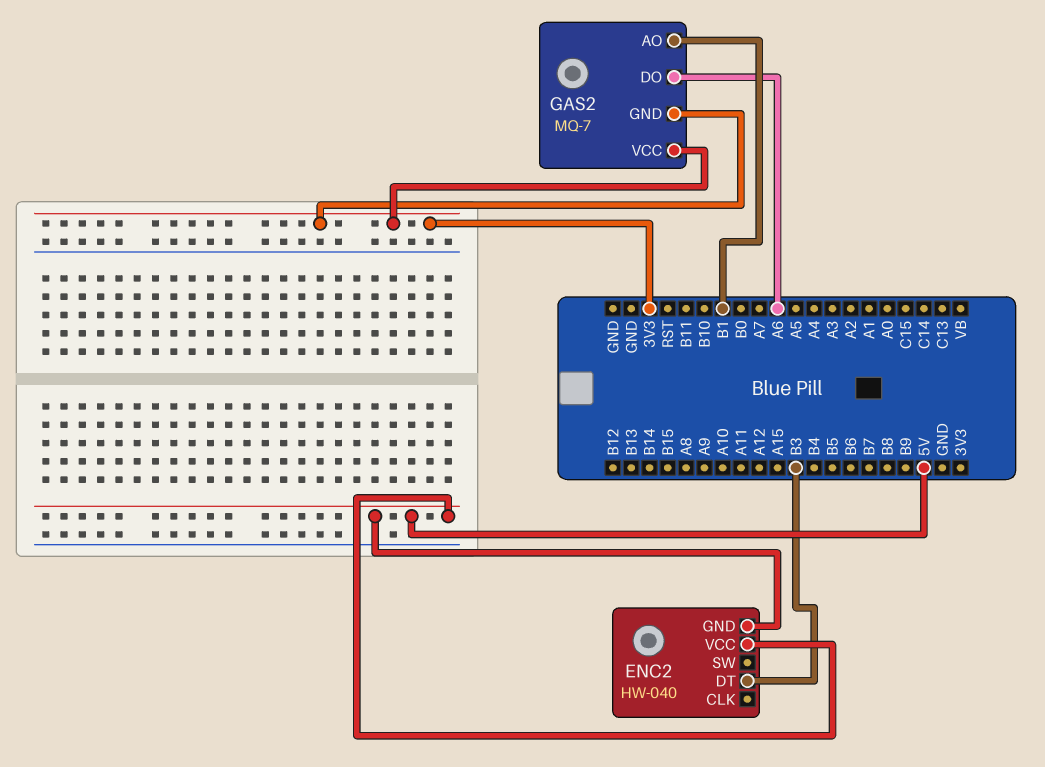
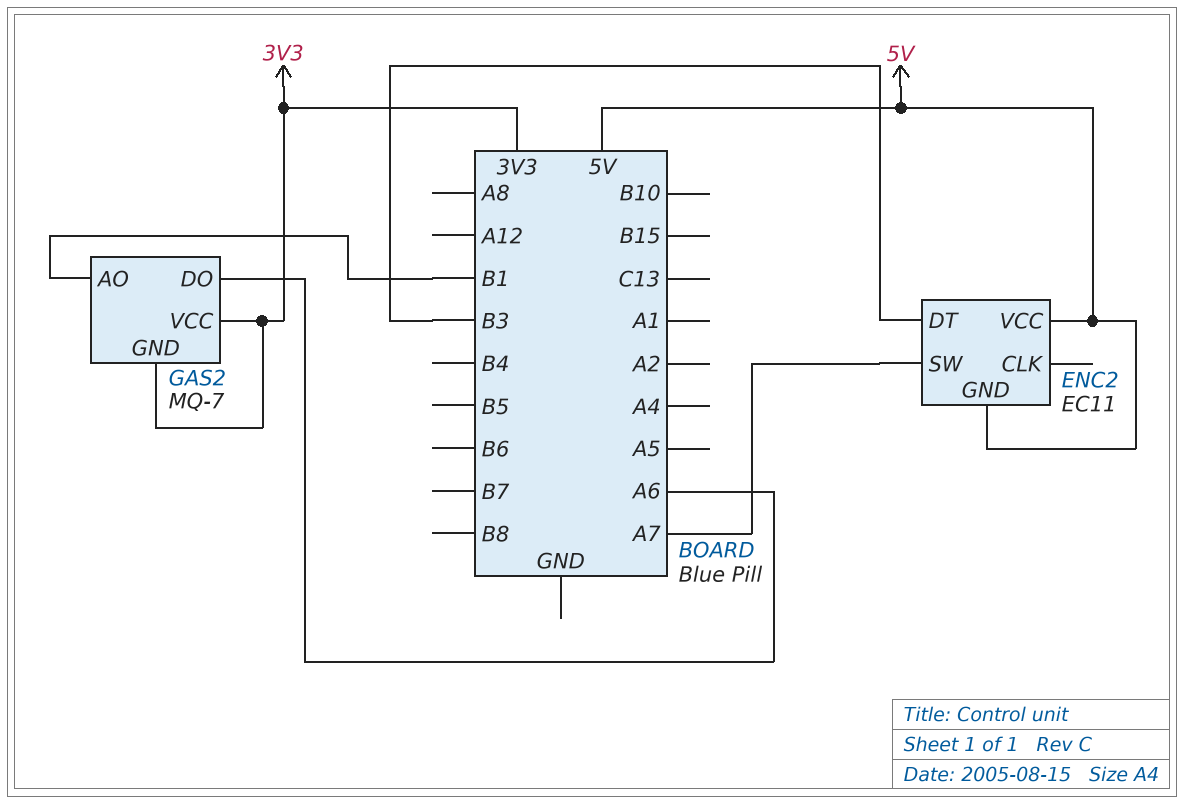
ENC2: HW-040 -> EC11
ENC2 pin SW: none -> A7

